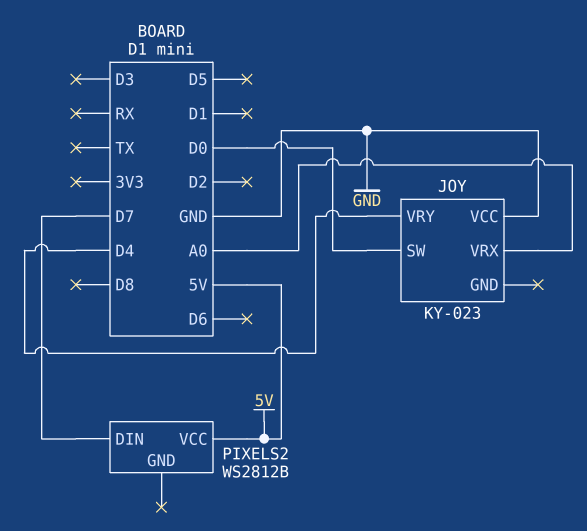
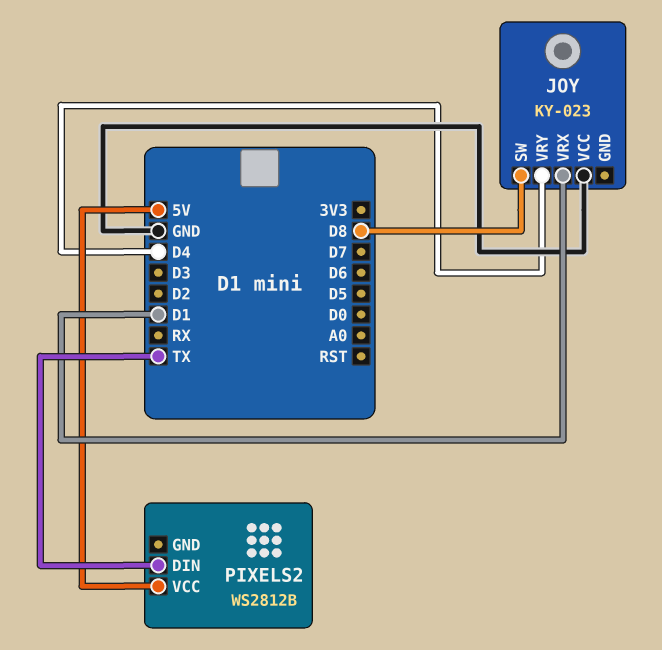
JOY pin SW: D0 -> D8
JOY pin VRX: A0 -> D1
PIXELS2 pin DIN: D7 -> TX

